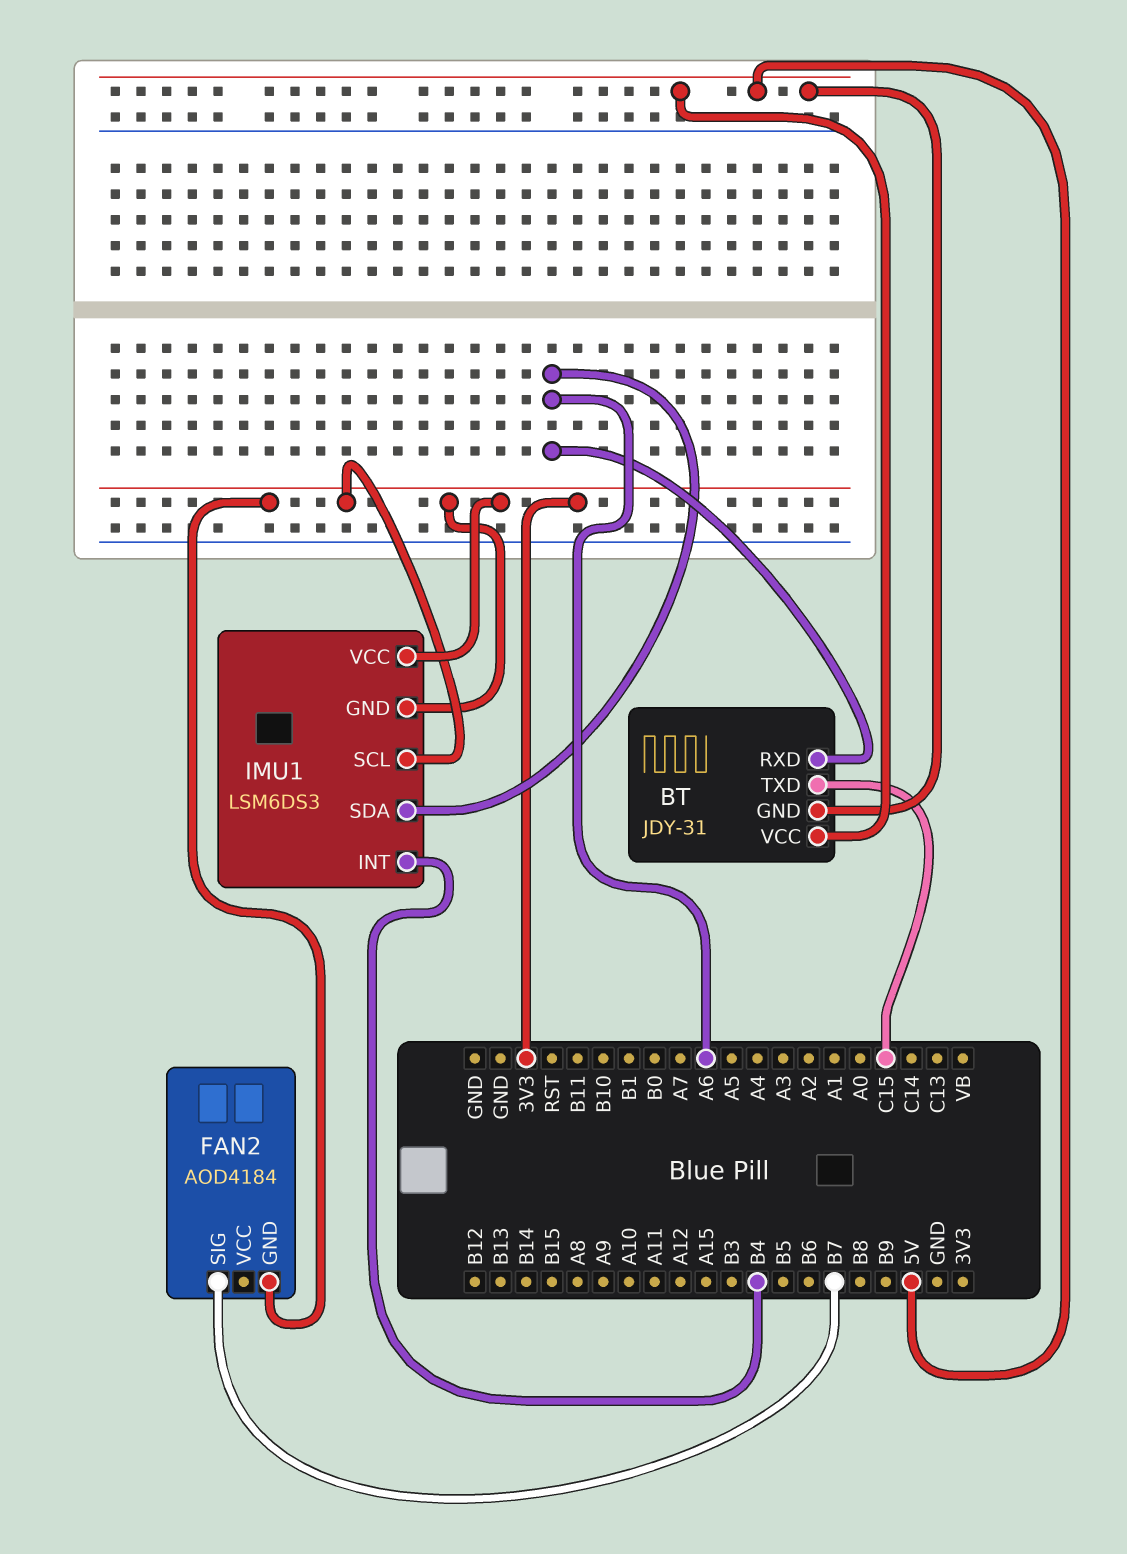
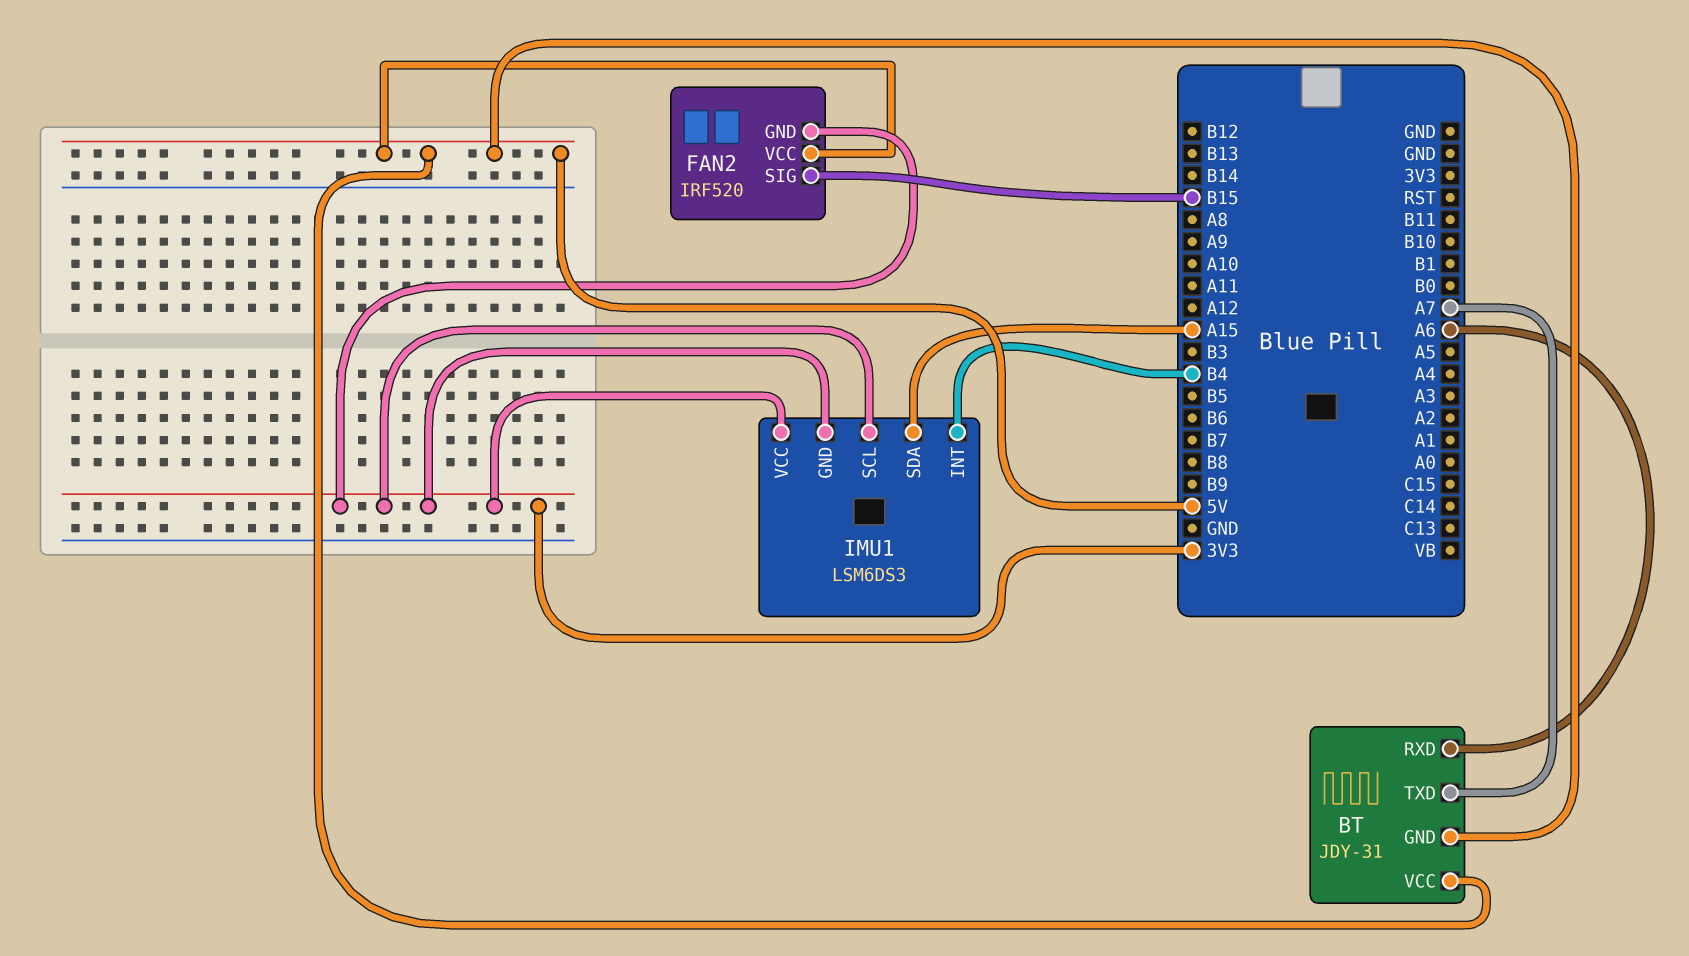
BT pin TXD: C15 -> A7
FAN2: AOD4184 -> IRF520
FAN2 pin SIG: B7 -> B15
FAN2 pin VCC: none -> 5V
IMU1 pin SDA: A6 -> A15

